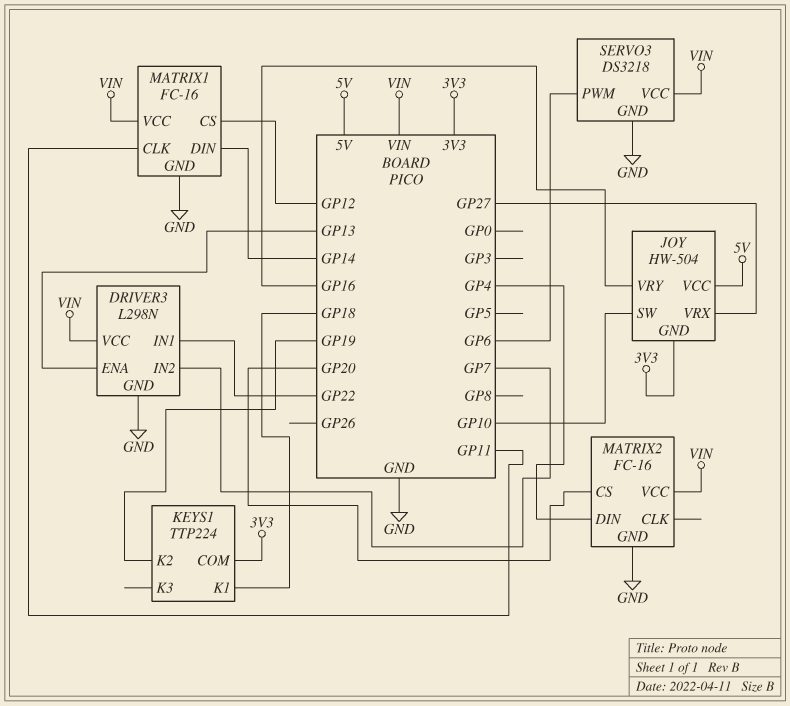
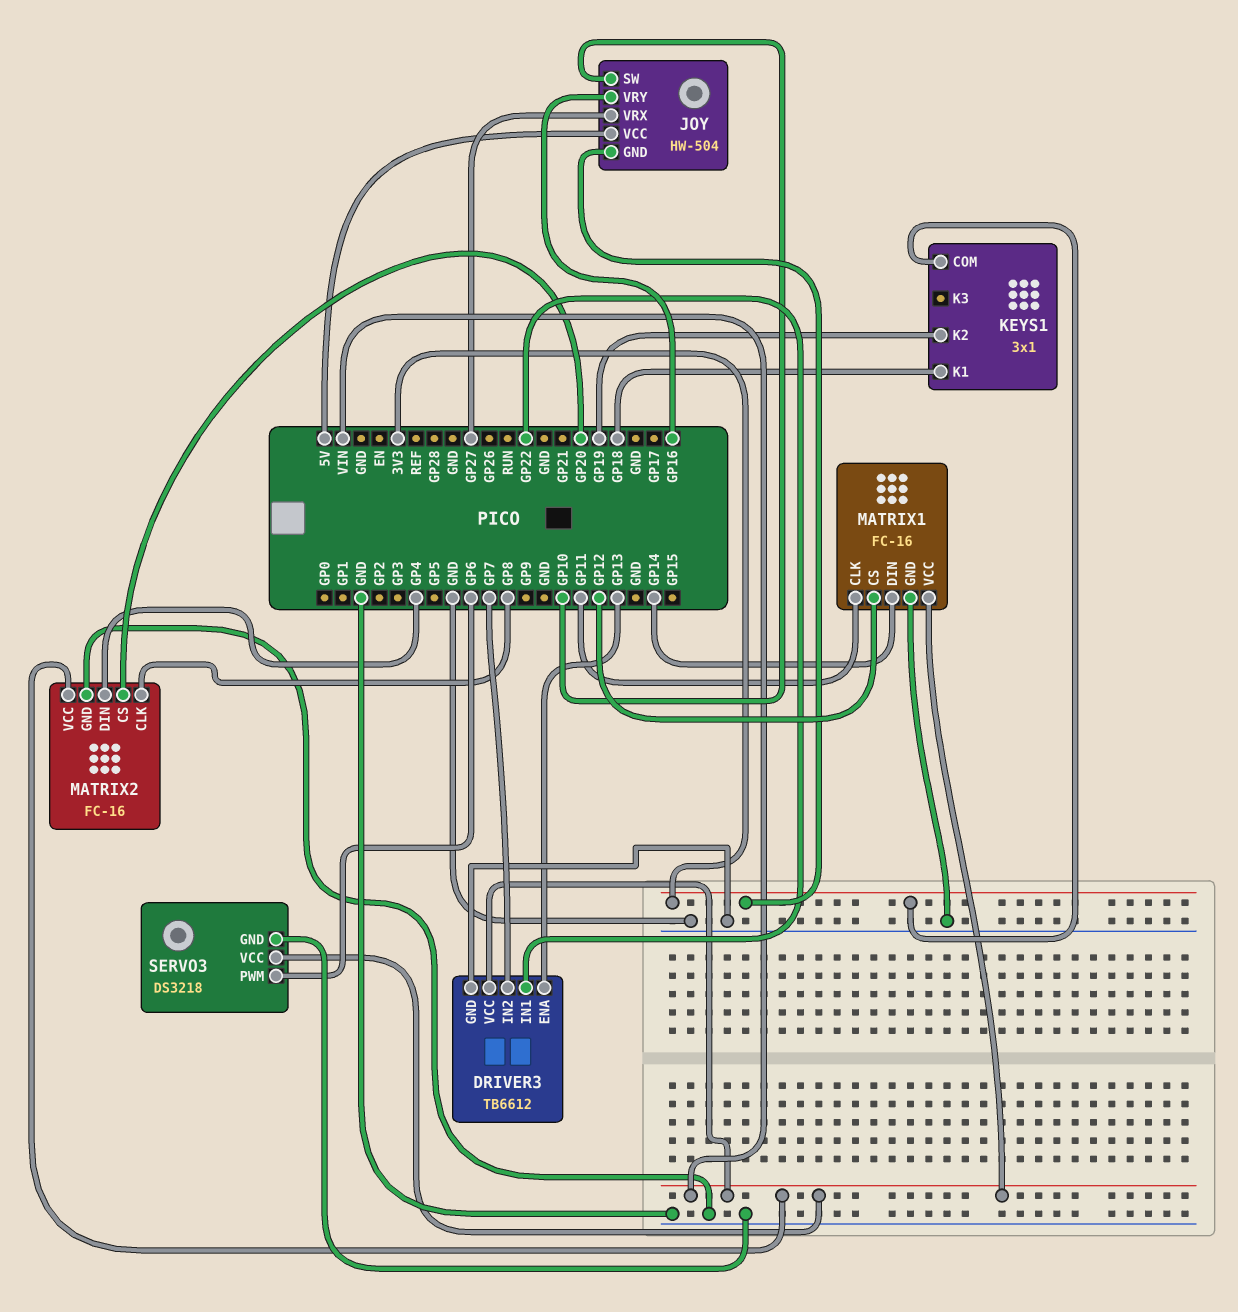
DRIVER3: L298N -> TB6612
KEYS1: TTP224 -> 3x1
MATRIX2 pin CLK: none -> GP8

